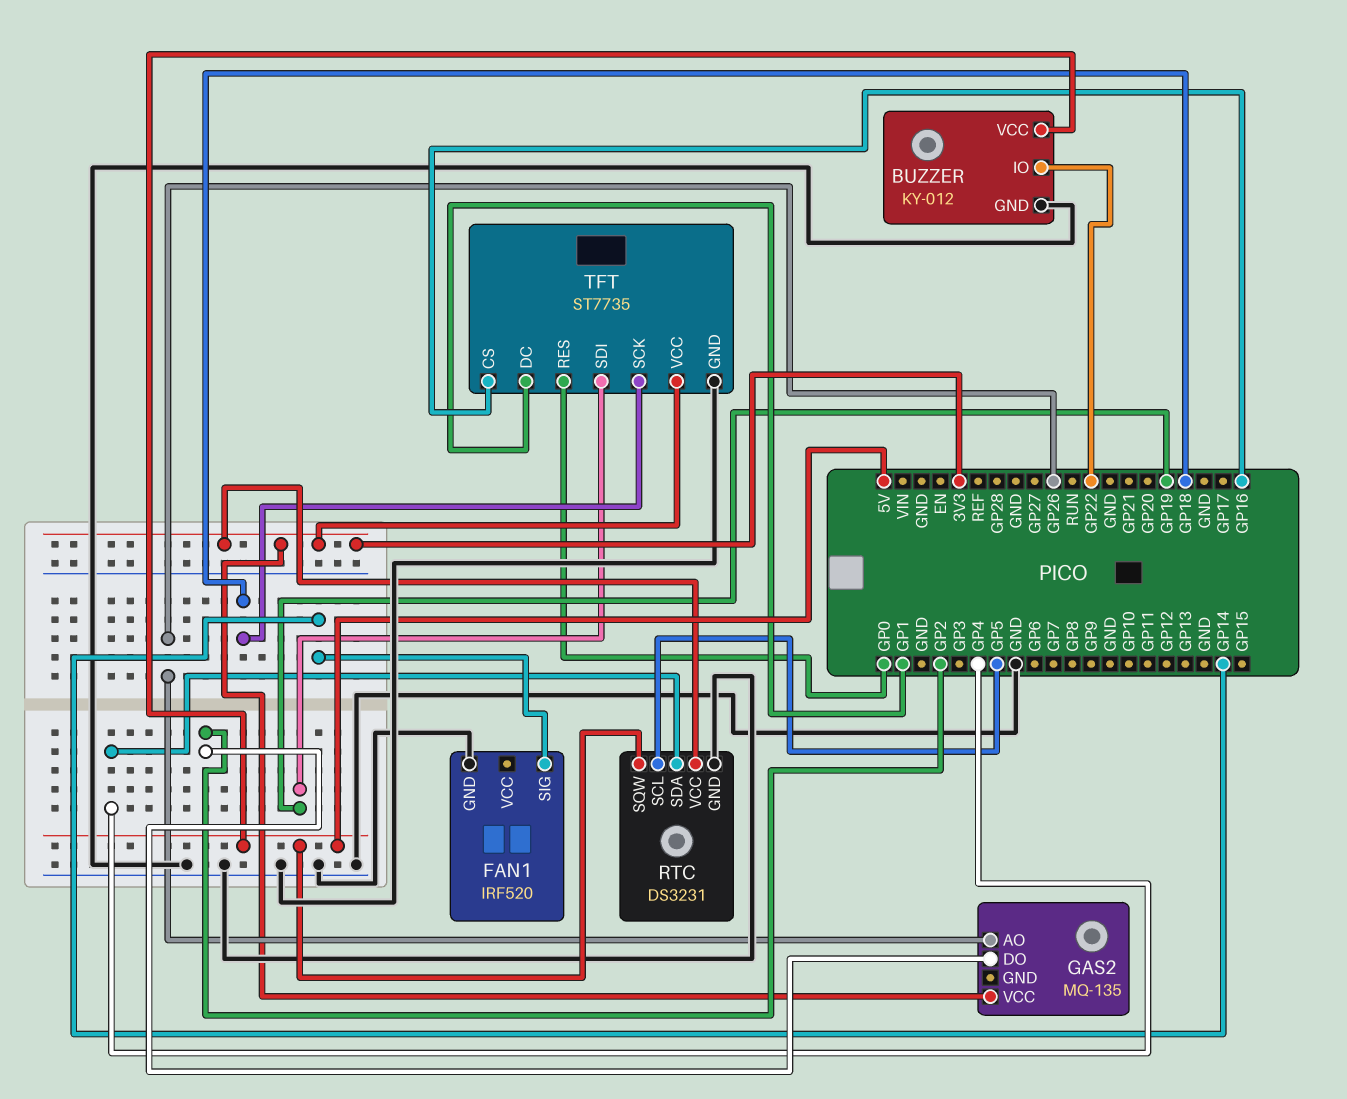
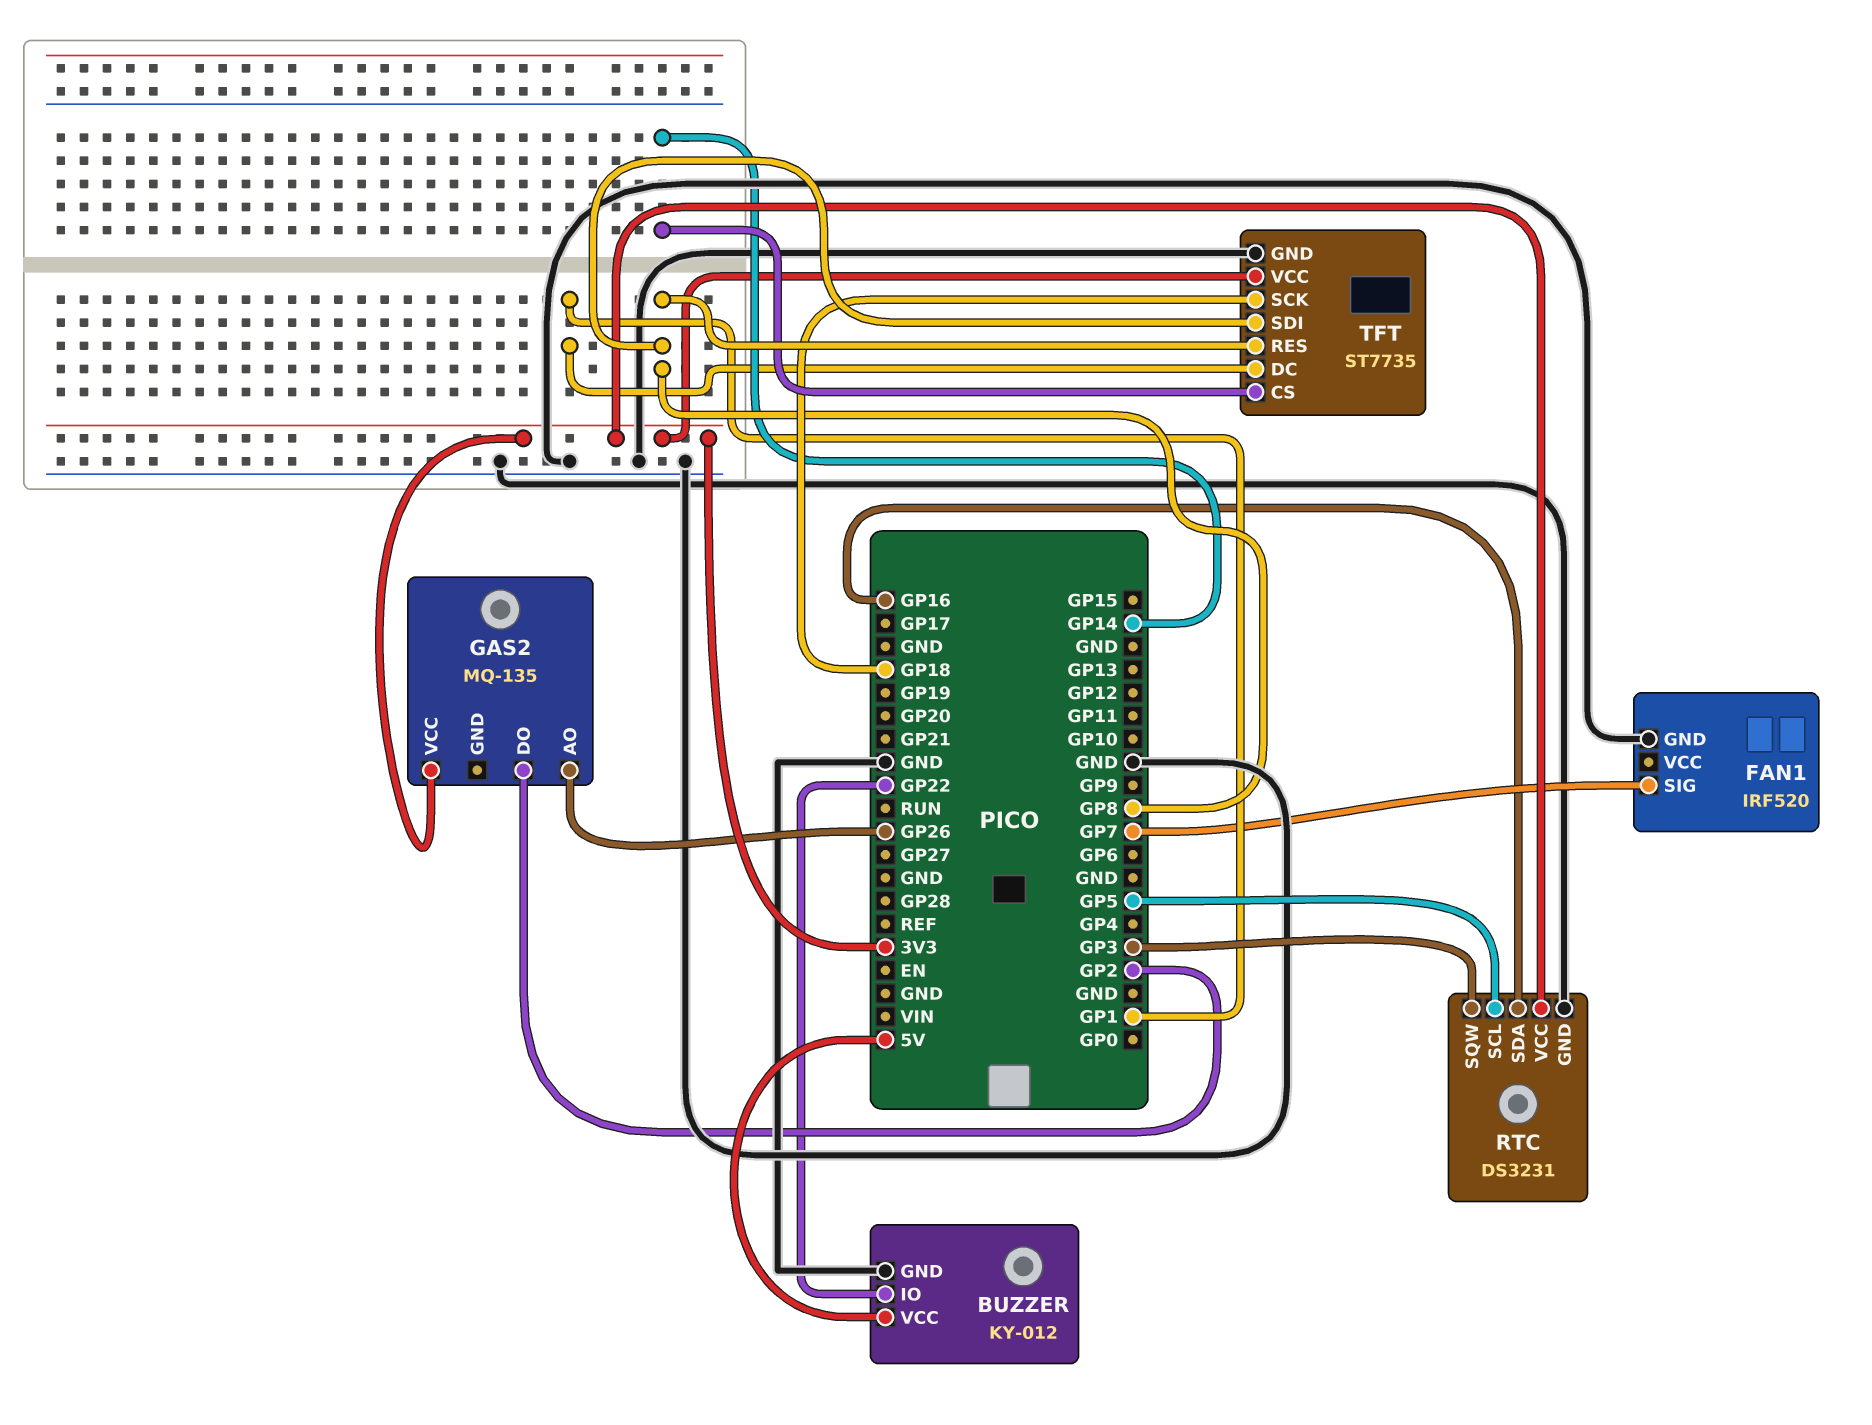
FAN1 pin SIG: GP14 -> GP7
RTC pin SDA: GP4 -> GP16
RTC pin SQW: 5V -> GP3
TFT pin CS: GP16 -> GP14
TFT pin RES: GP0 -> GP8
TFT pin SDI: GP19 -> GP8

